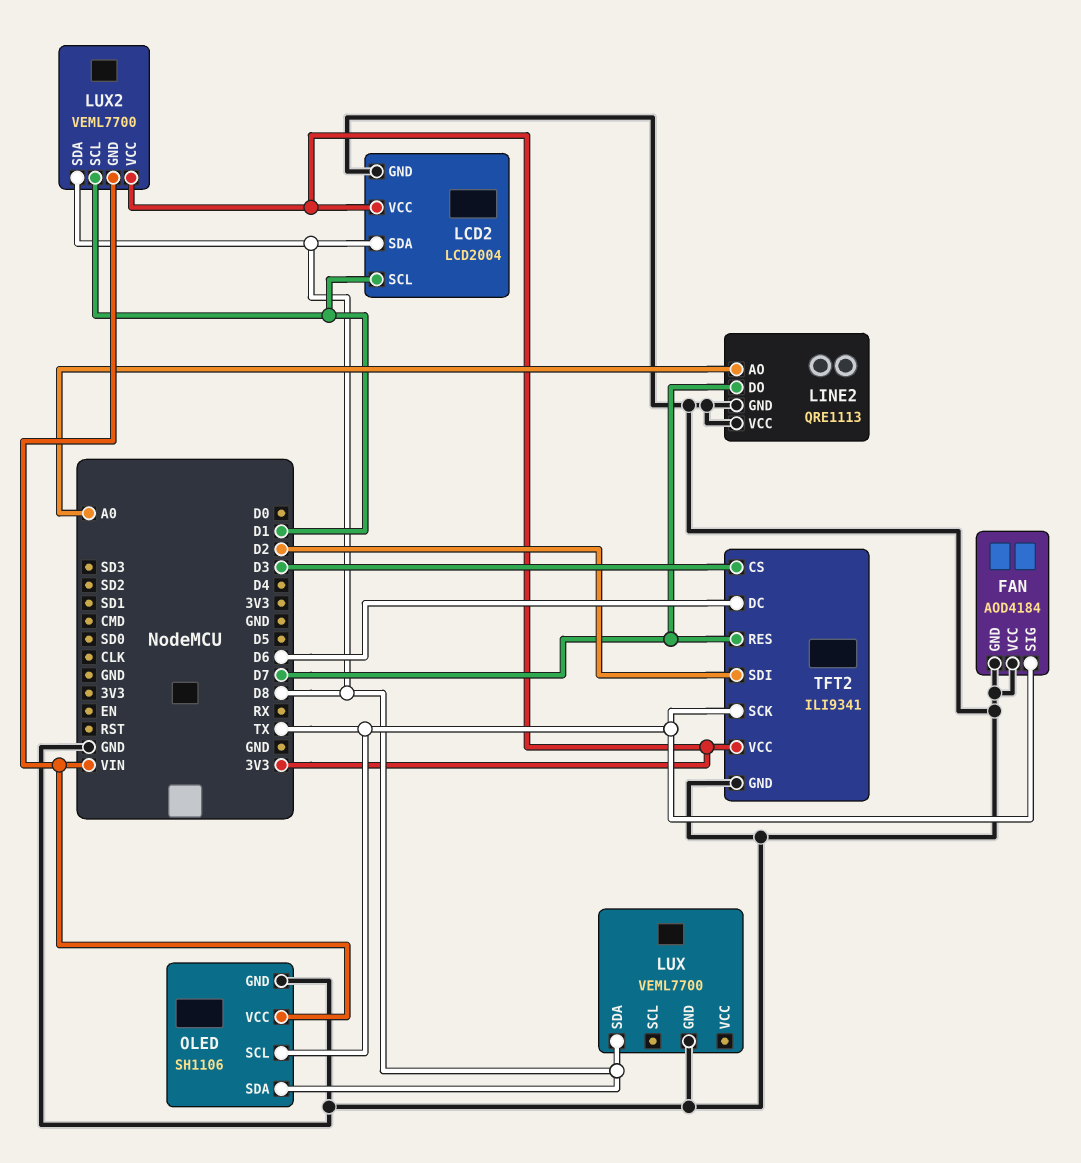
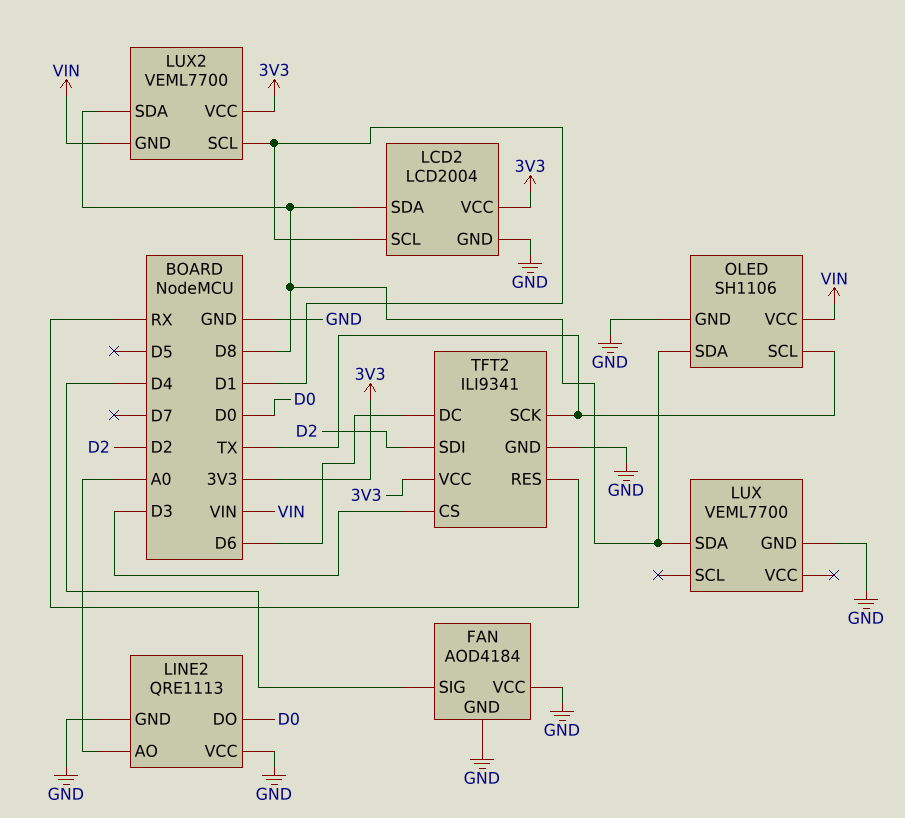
FAN pin SIG: TX -> D4
LINE2 pin DO: D7 -> D0
TFT2 pin RES: D7 -> RX

